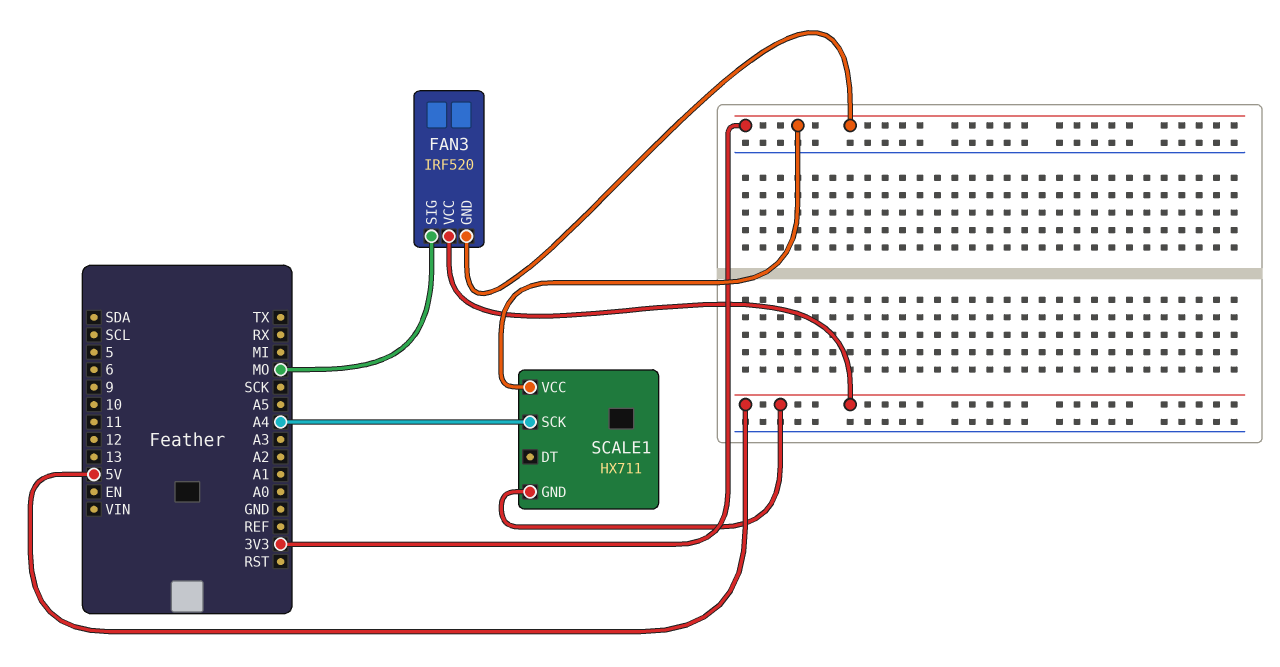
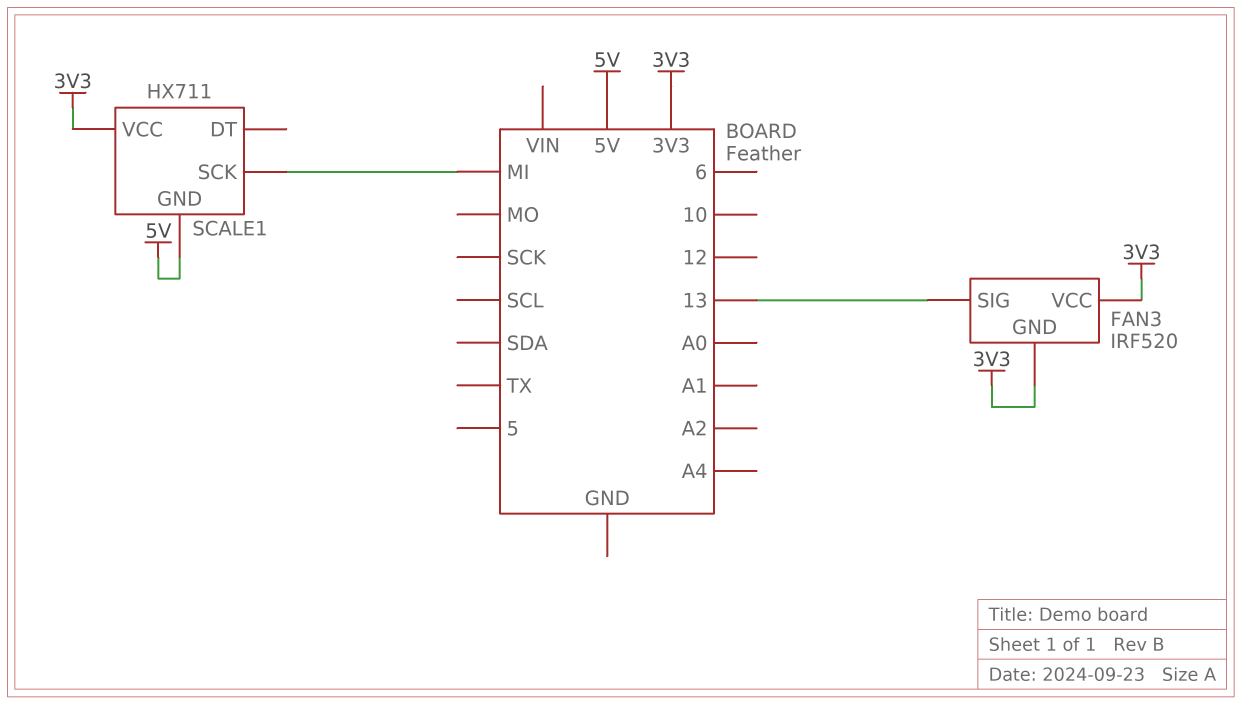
FAN3 pin SIG: MO -> 13
FAN3 pin VCC: 5V -> 3V3
SCALE1 pin SCK: A4 -> MI

